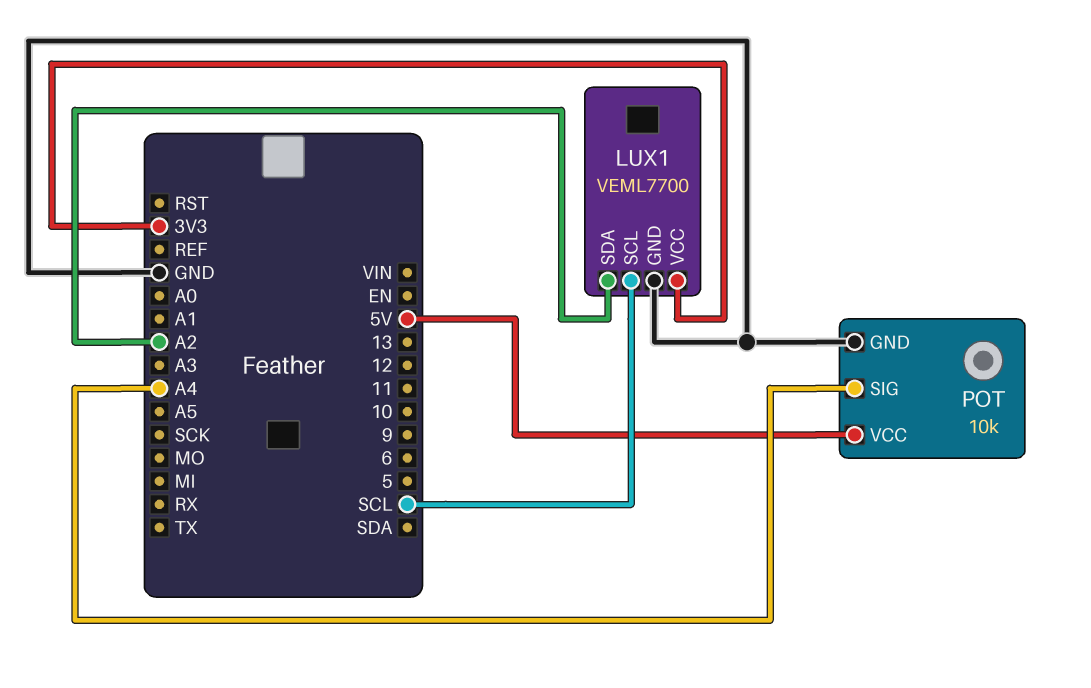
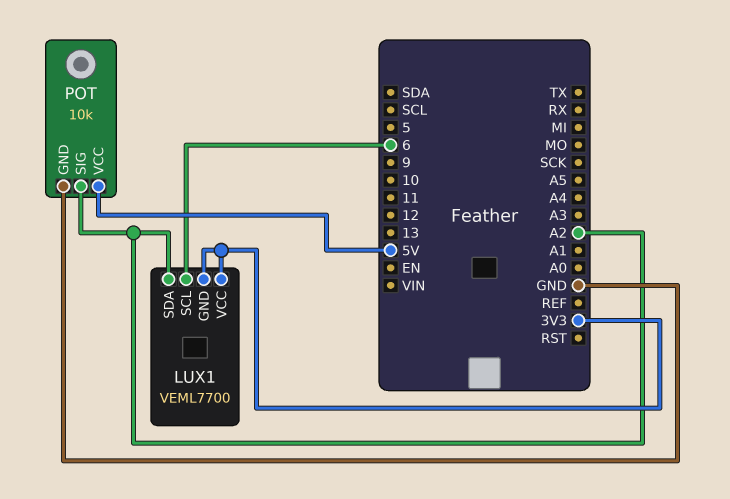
LUX1 pin GND: GND -> 3V3
LUX1 pin SCL: SCL -> 6
POT pin SIG: A4 -> A2

